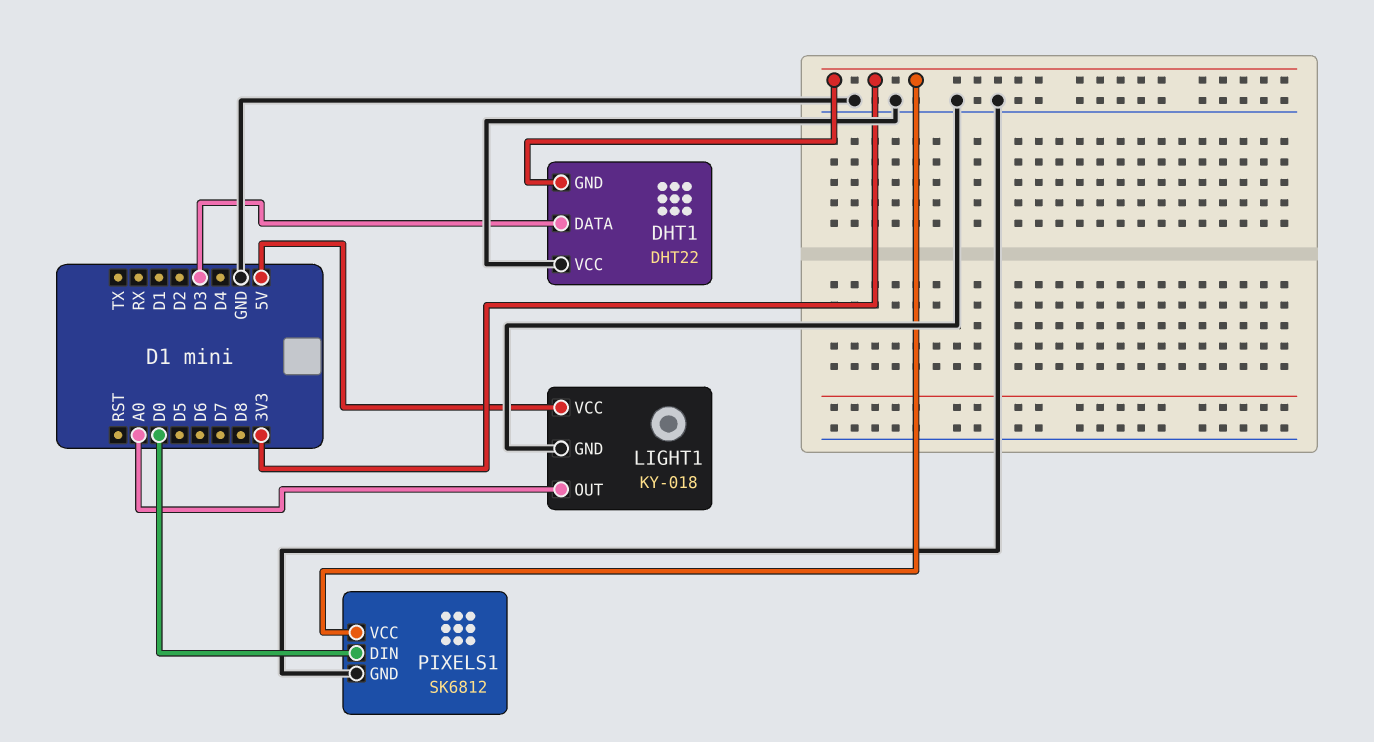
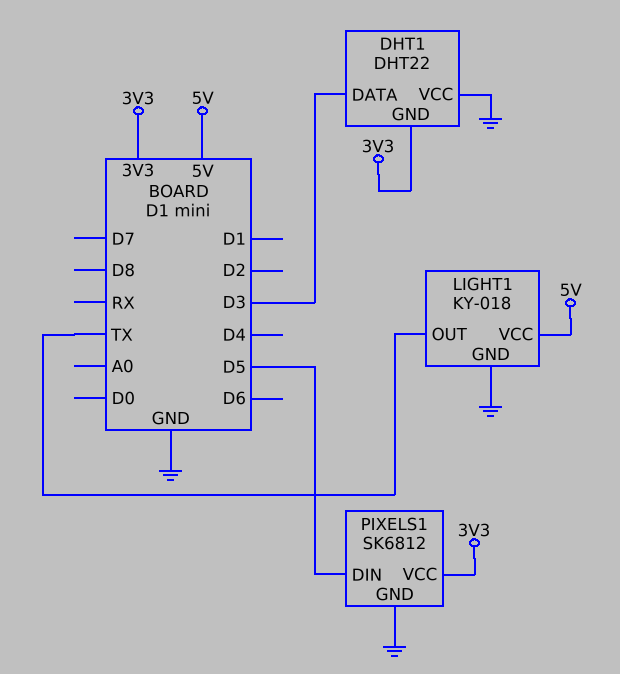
LIGHT1 pin OUT: A0 -> TX
PIXELS1 pin DIN: D0 -> D5

